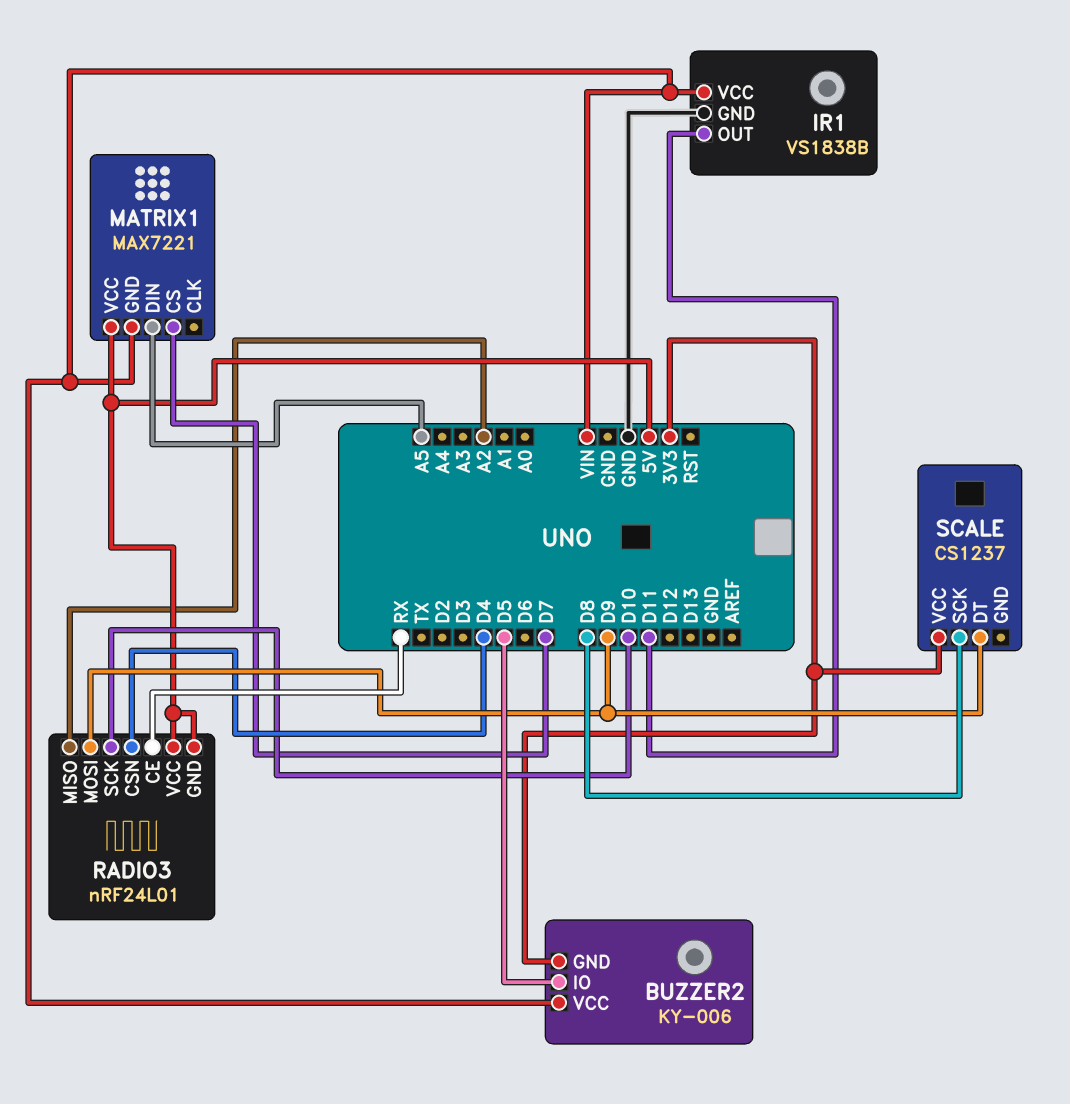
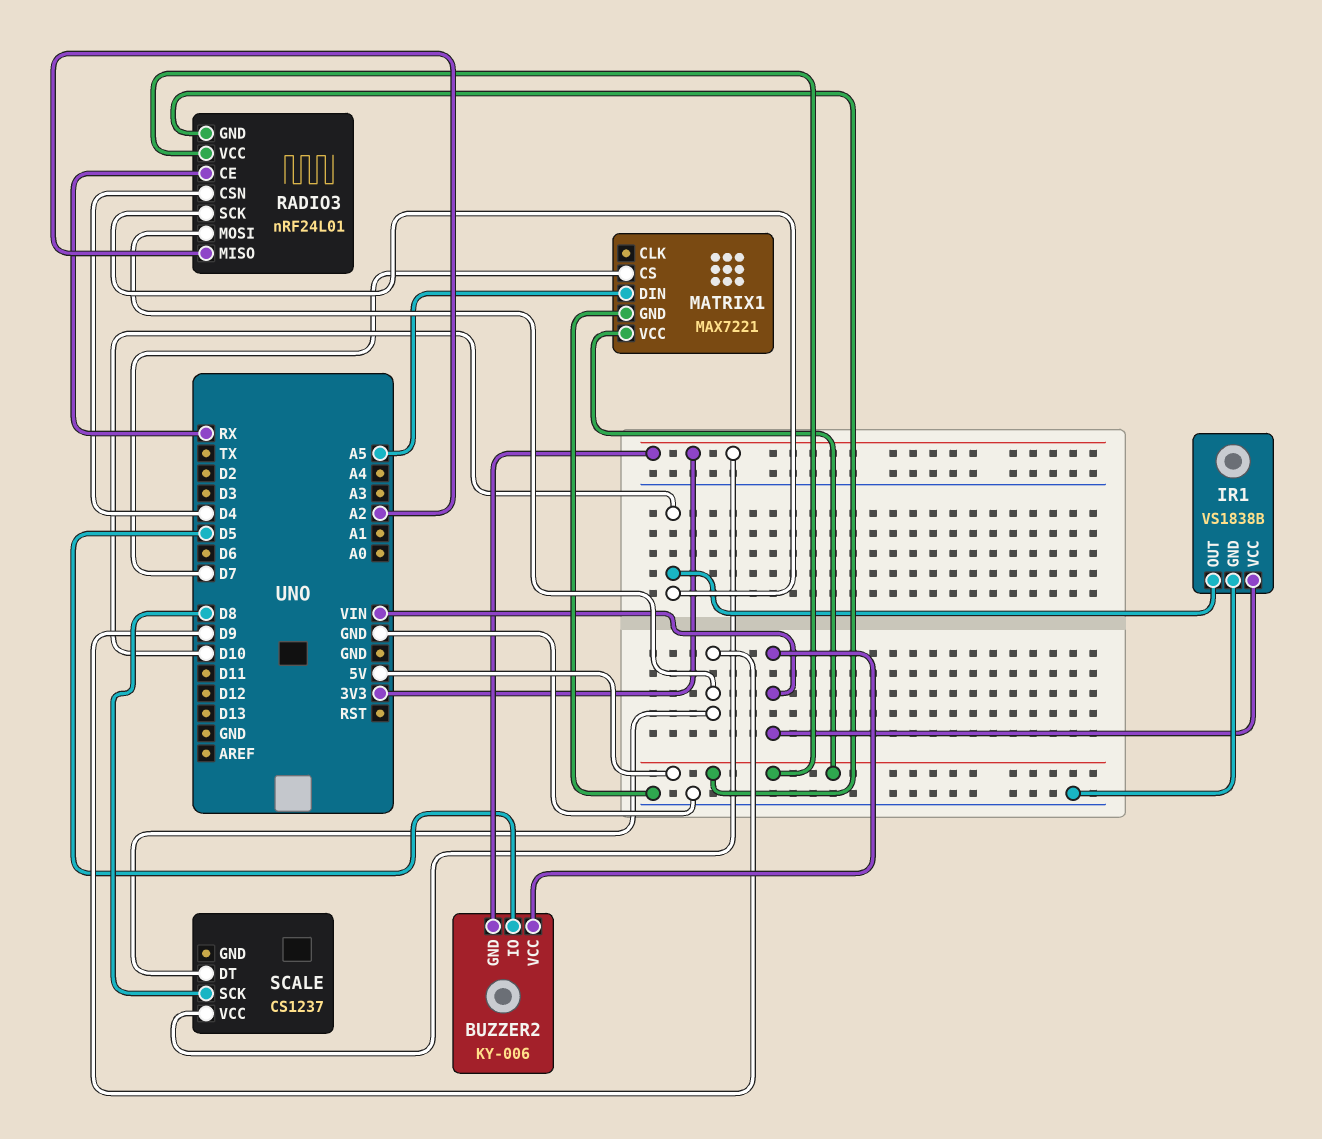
IR1 pin OUT: D11 -> D10
MATRIX1 pin GND: VIN -> GND

